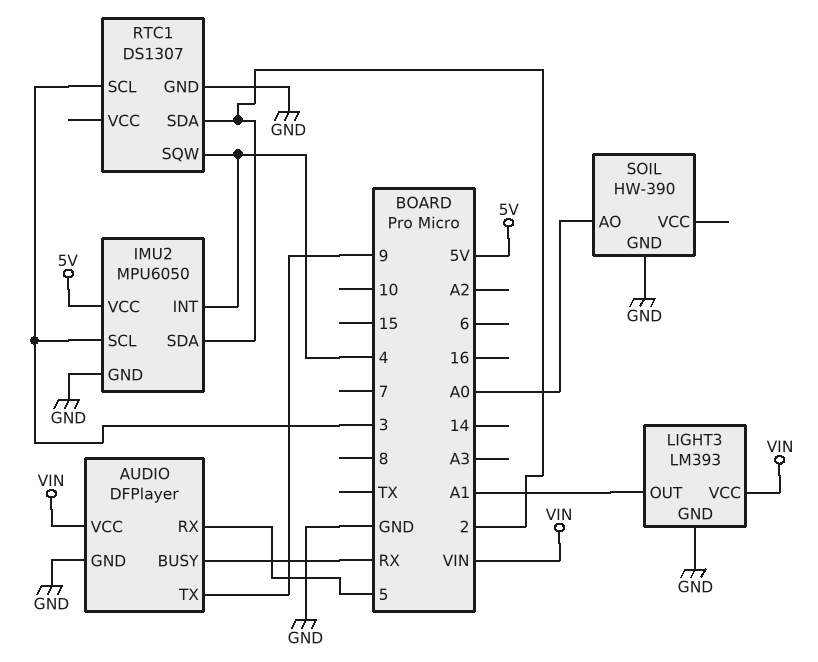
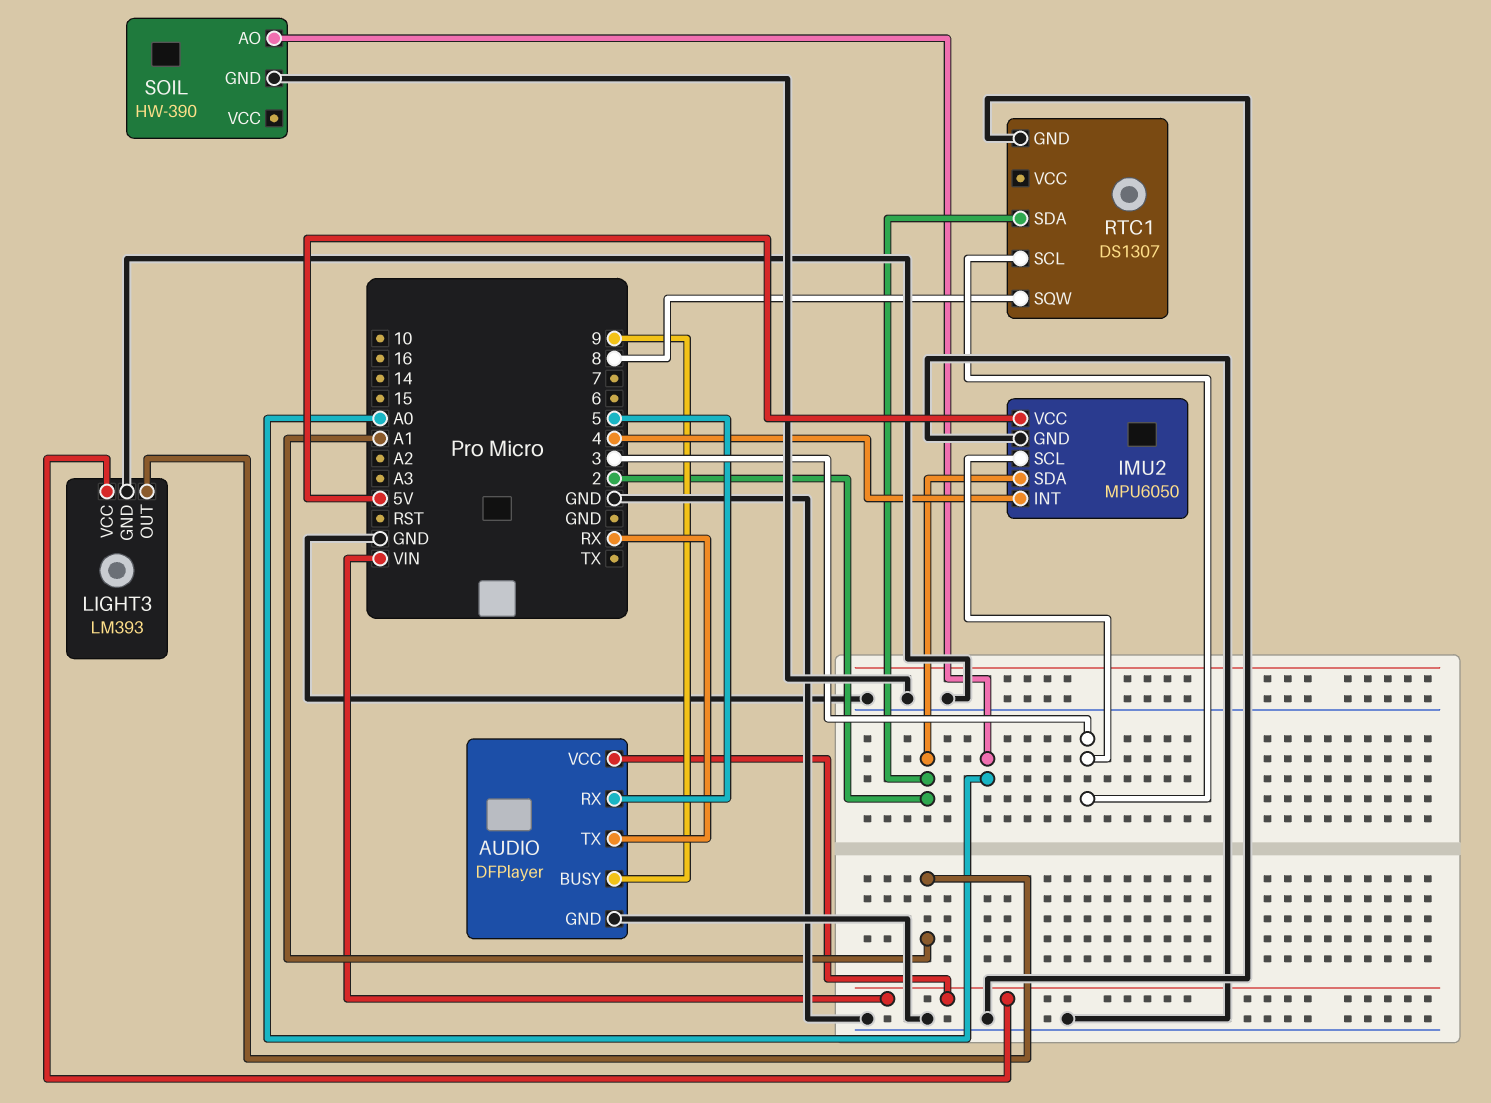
AUDIO pin BUSY: RX -> 9
AUDIO pin TX: 9 -> RX
RTC1 pin SQW: 4 -> 8

